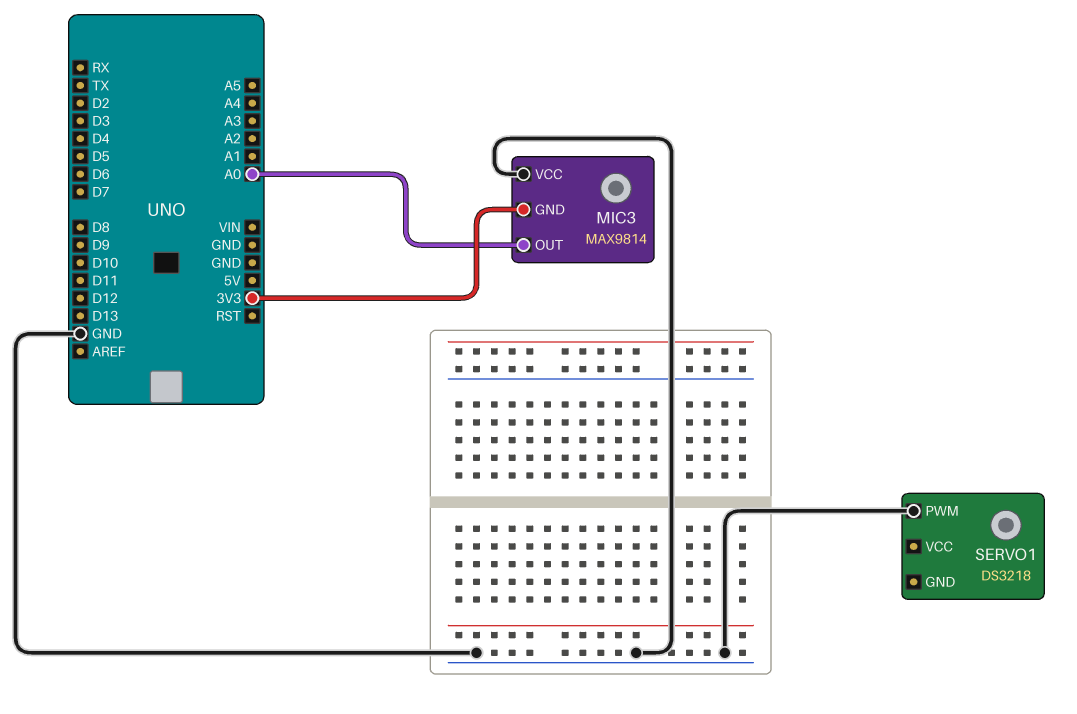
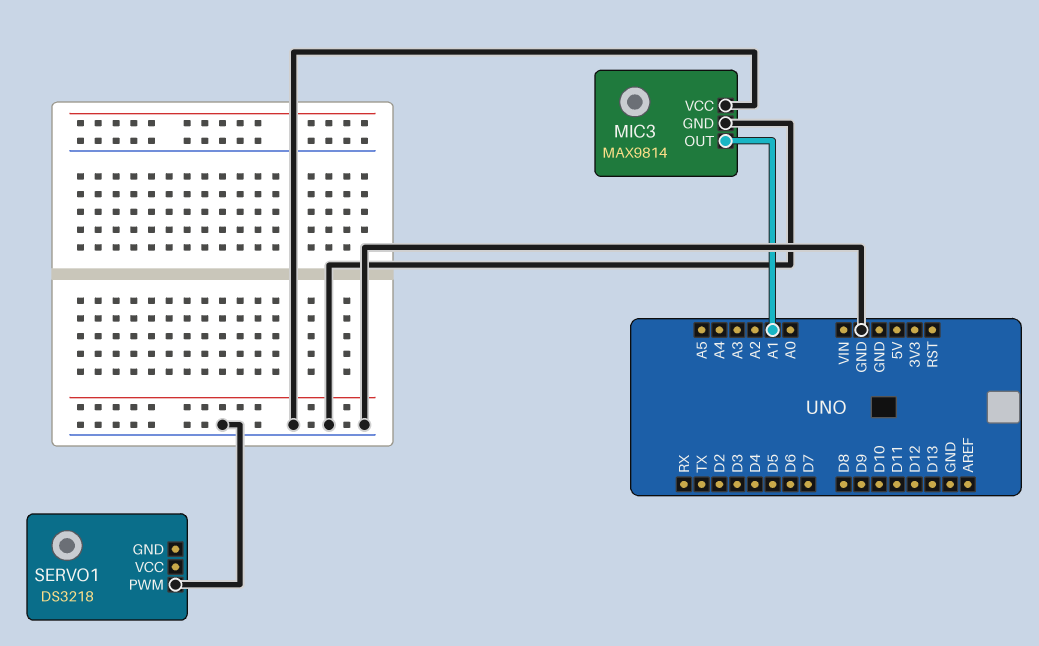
MIC3 pin GND: 3V3 -> GND
MIC3 pin OUT: A0 -> A1

